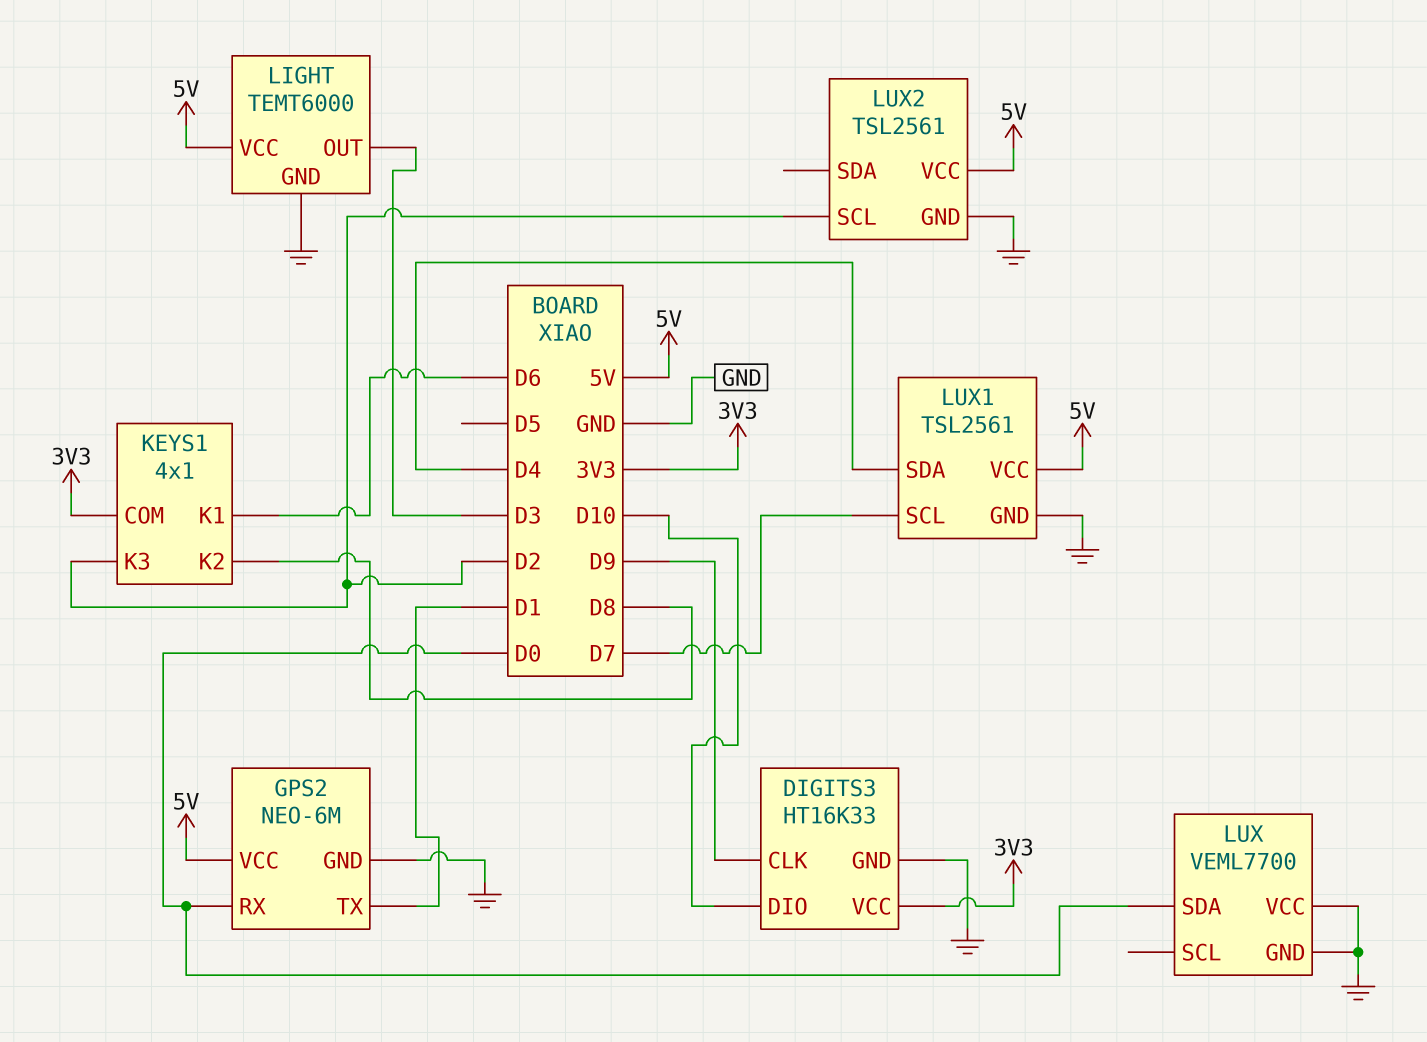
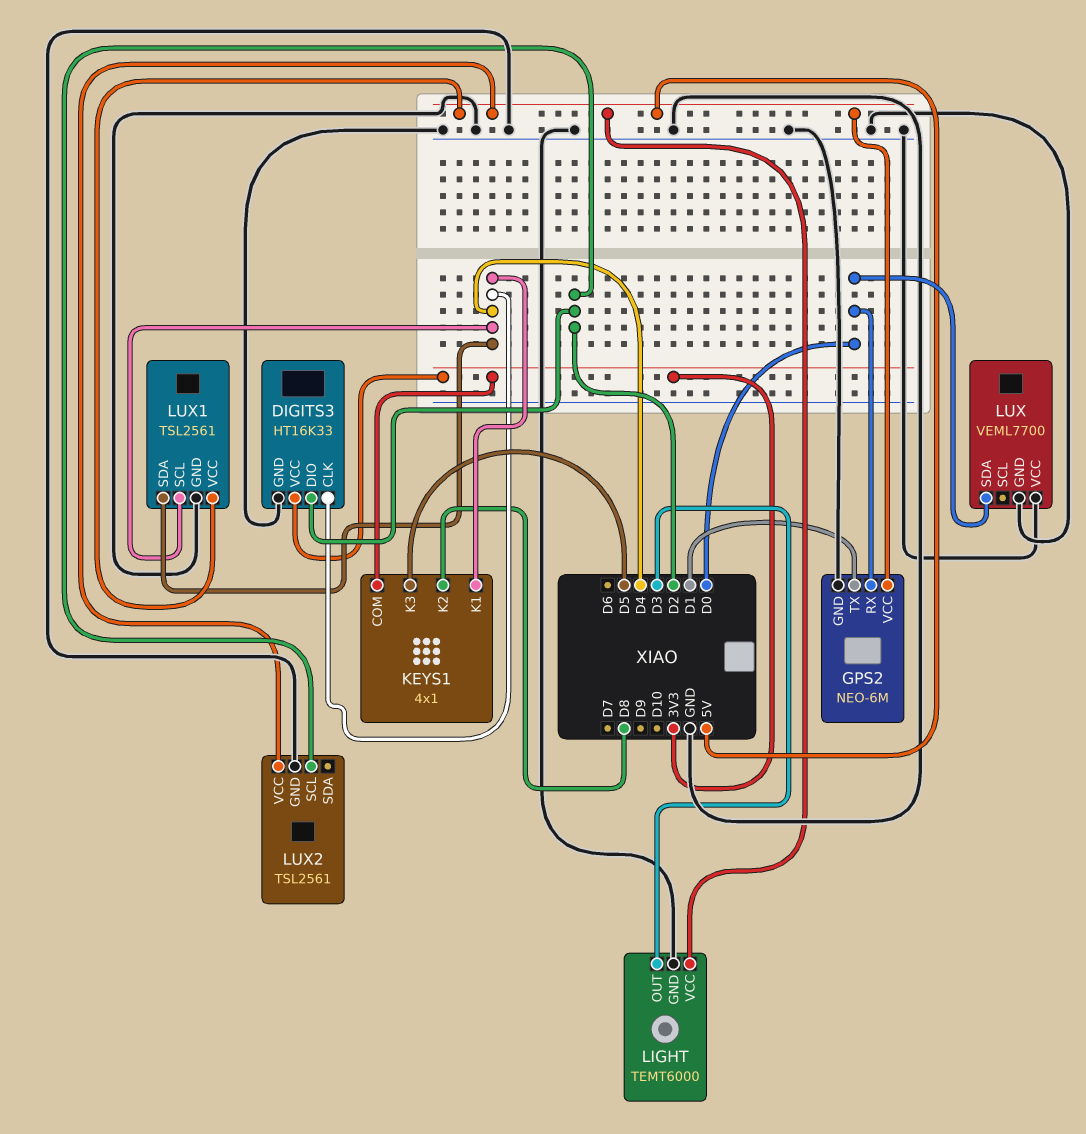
DIGITS3 pin CLK: D9 -> D4
DIGITS3 pin DIO: D10 -> D2
KEYS1 pin K1: D6 -> D4
KEYS1 pin K3: D2 -> D5
LUX1 pin SCL: D7 -> D4

